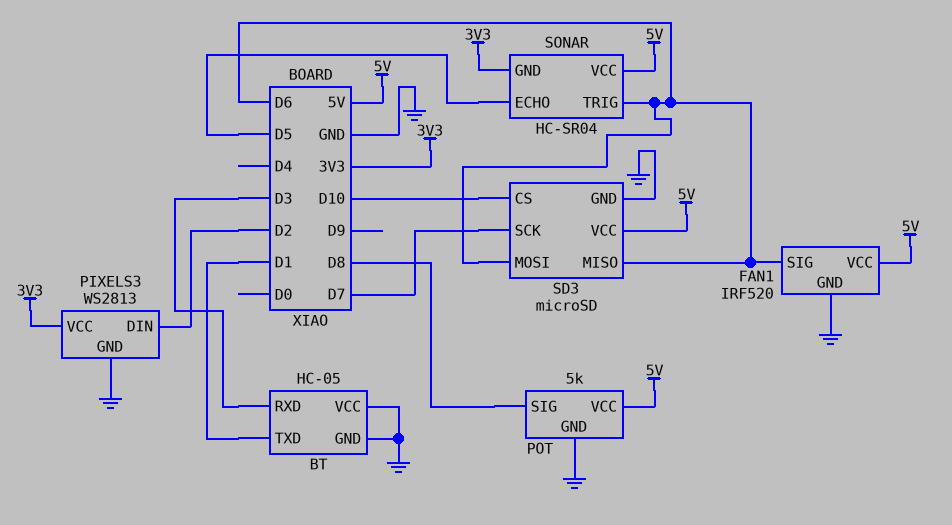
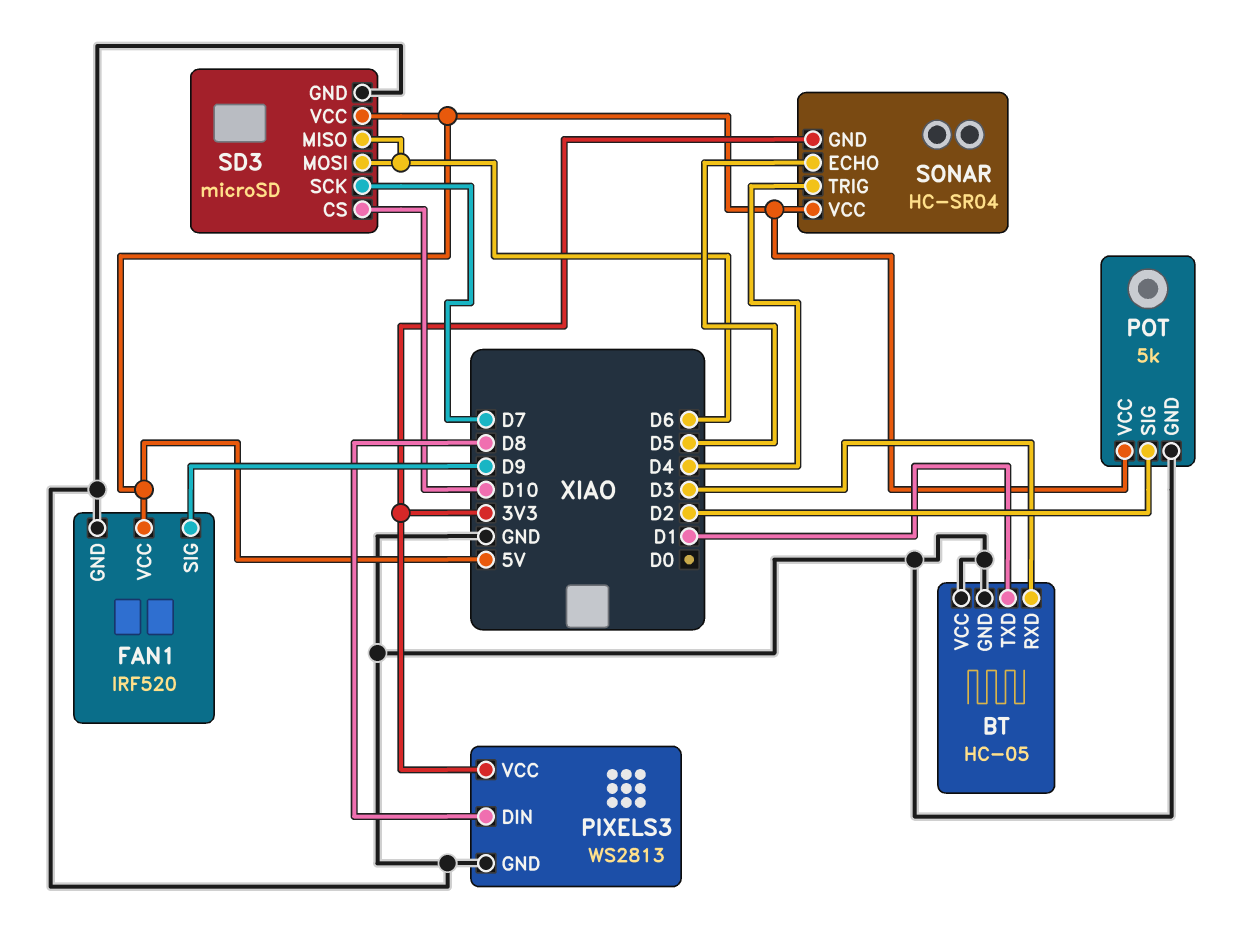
FAN1 pin SIG: D6 -> D9
PIXELS3 pin DIN: D2 -> D8
POT pin SIG: D8 -> D2
SONAR pin TRIG: D6 -> D4

